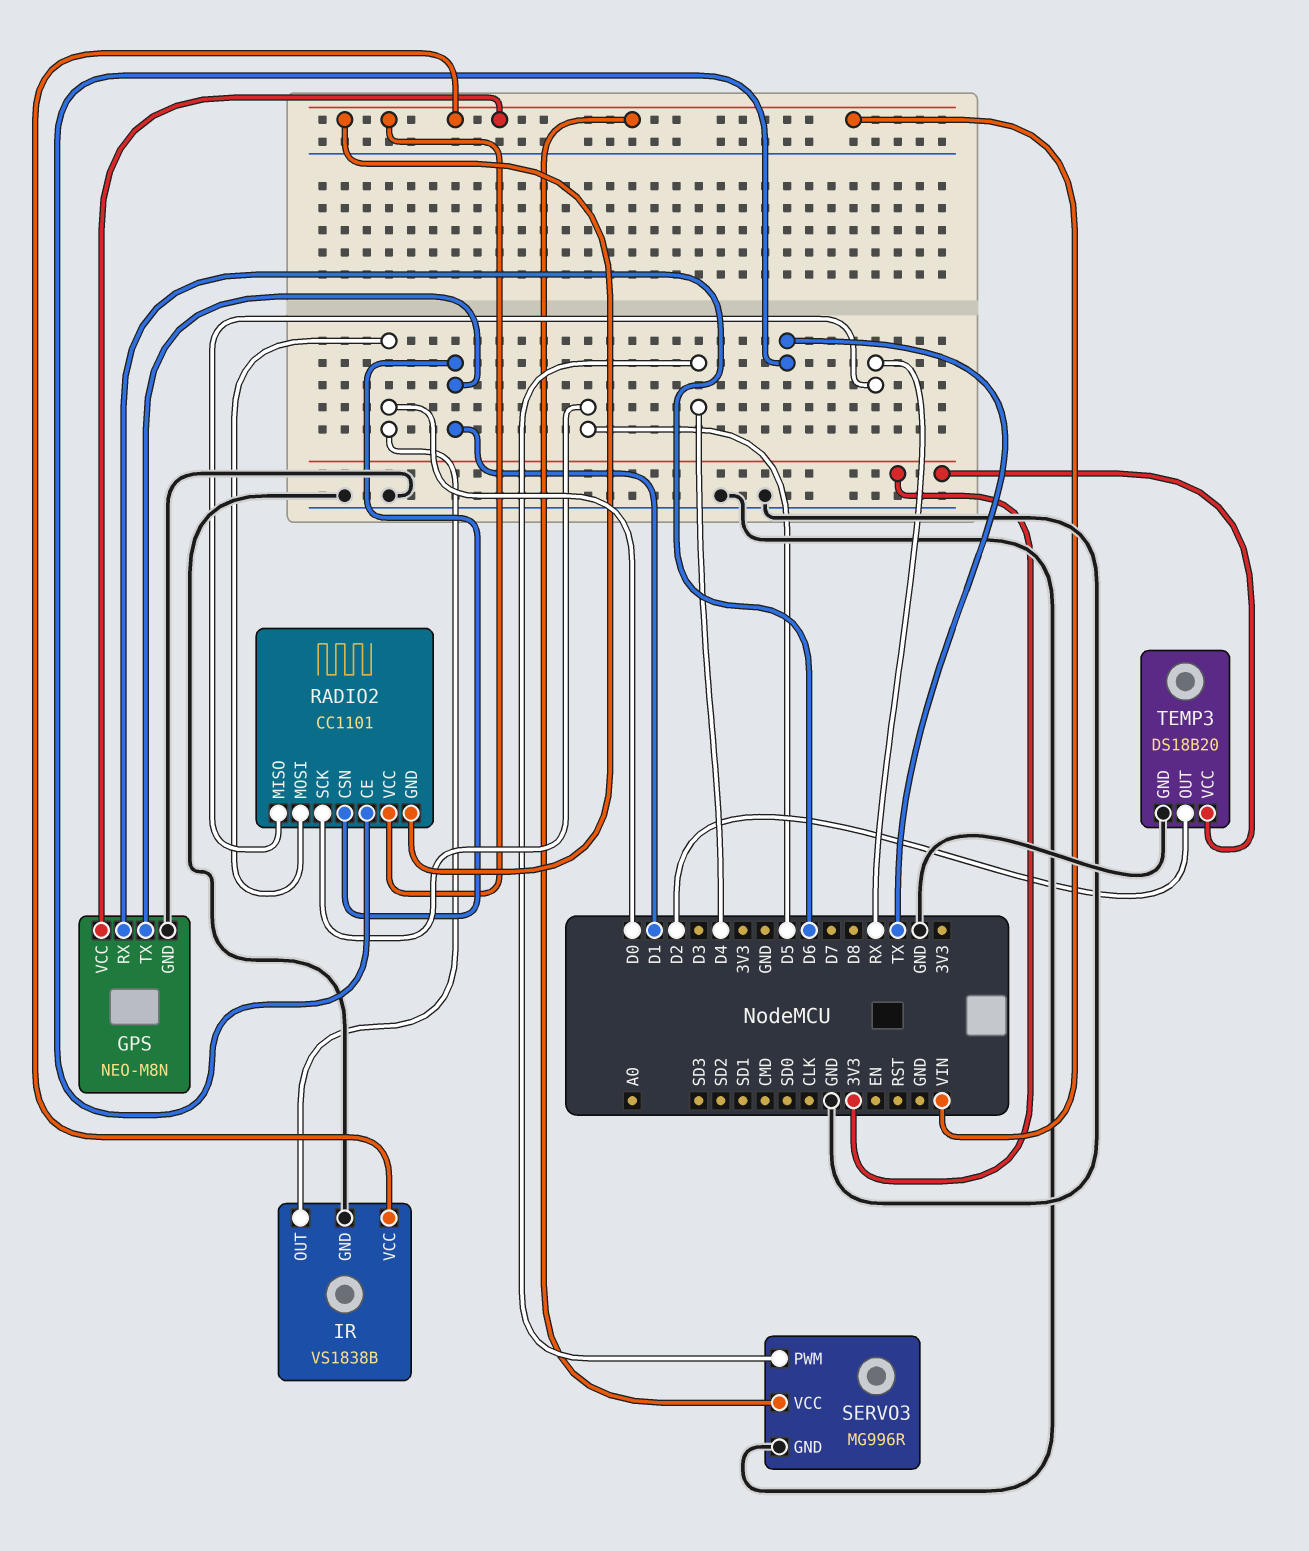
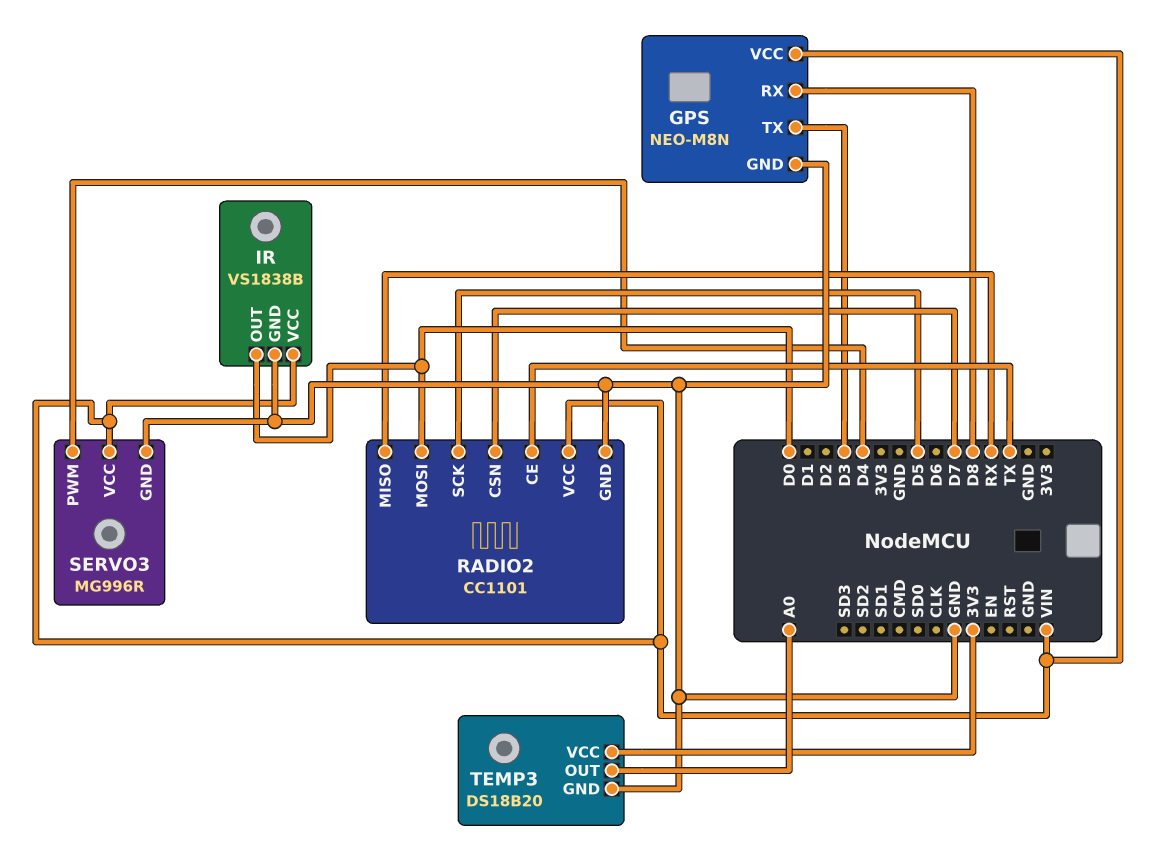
GPS pin RX: D6 -> D8
GPS pin TX: D1 -> D3
RADIO2 pin CSN: D1 -> D7
RADIO2 pin GND: VIN -> GND
TEMP3 pin OUT: D2 -> A0

